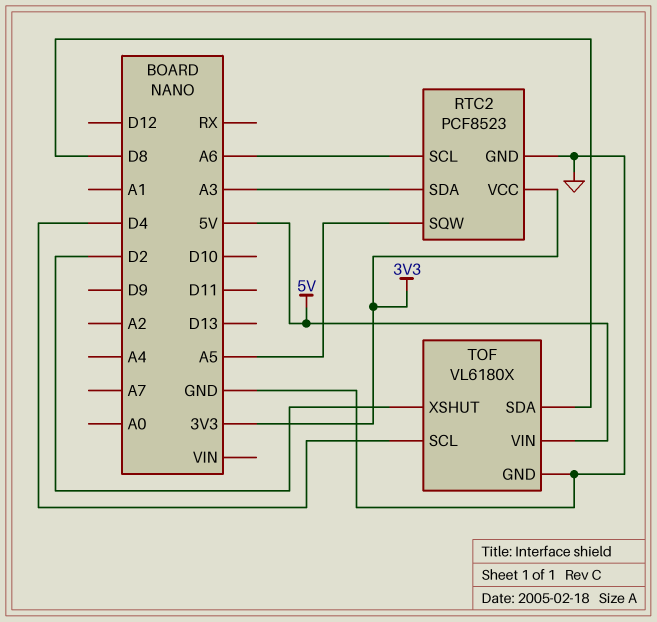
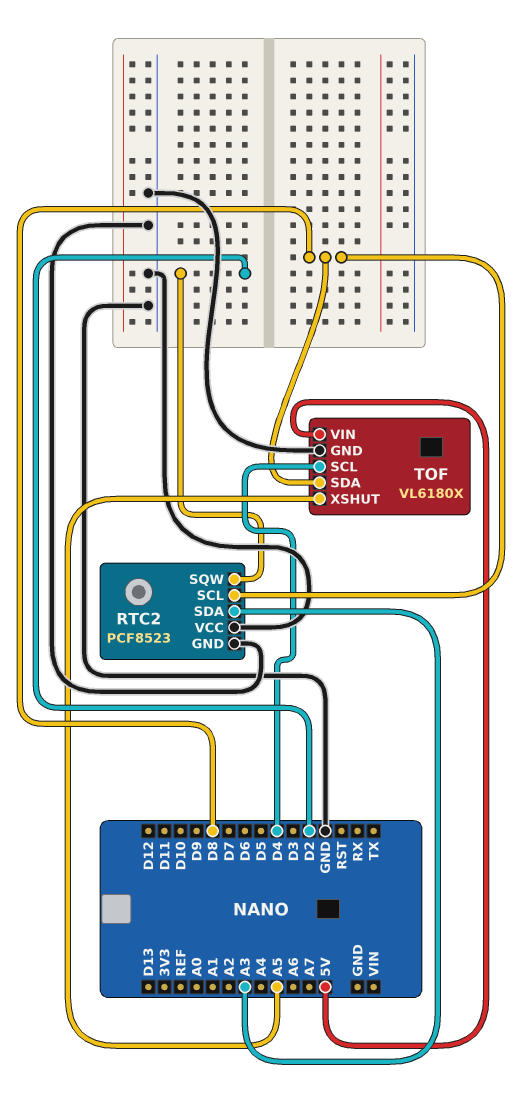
RTC2 pin SCL: A6 -> D8
RTC2 pin SQW: A5 -> D2
RTC2 pin VCC: 3V3 -> GND
TOF pin XSHUT: D2 -> A5

